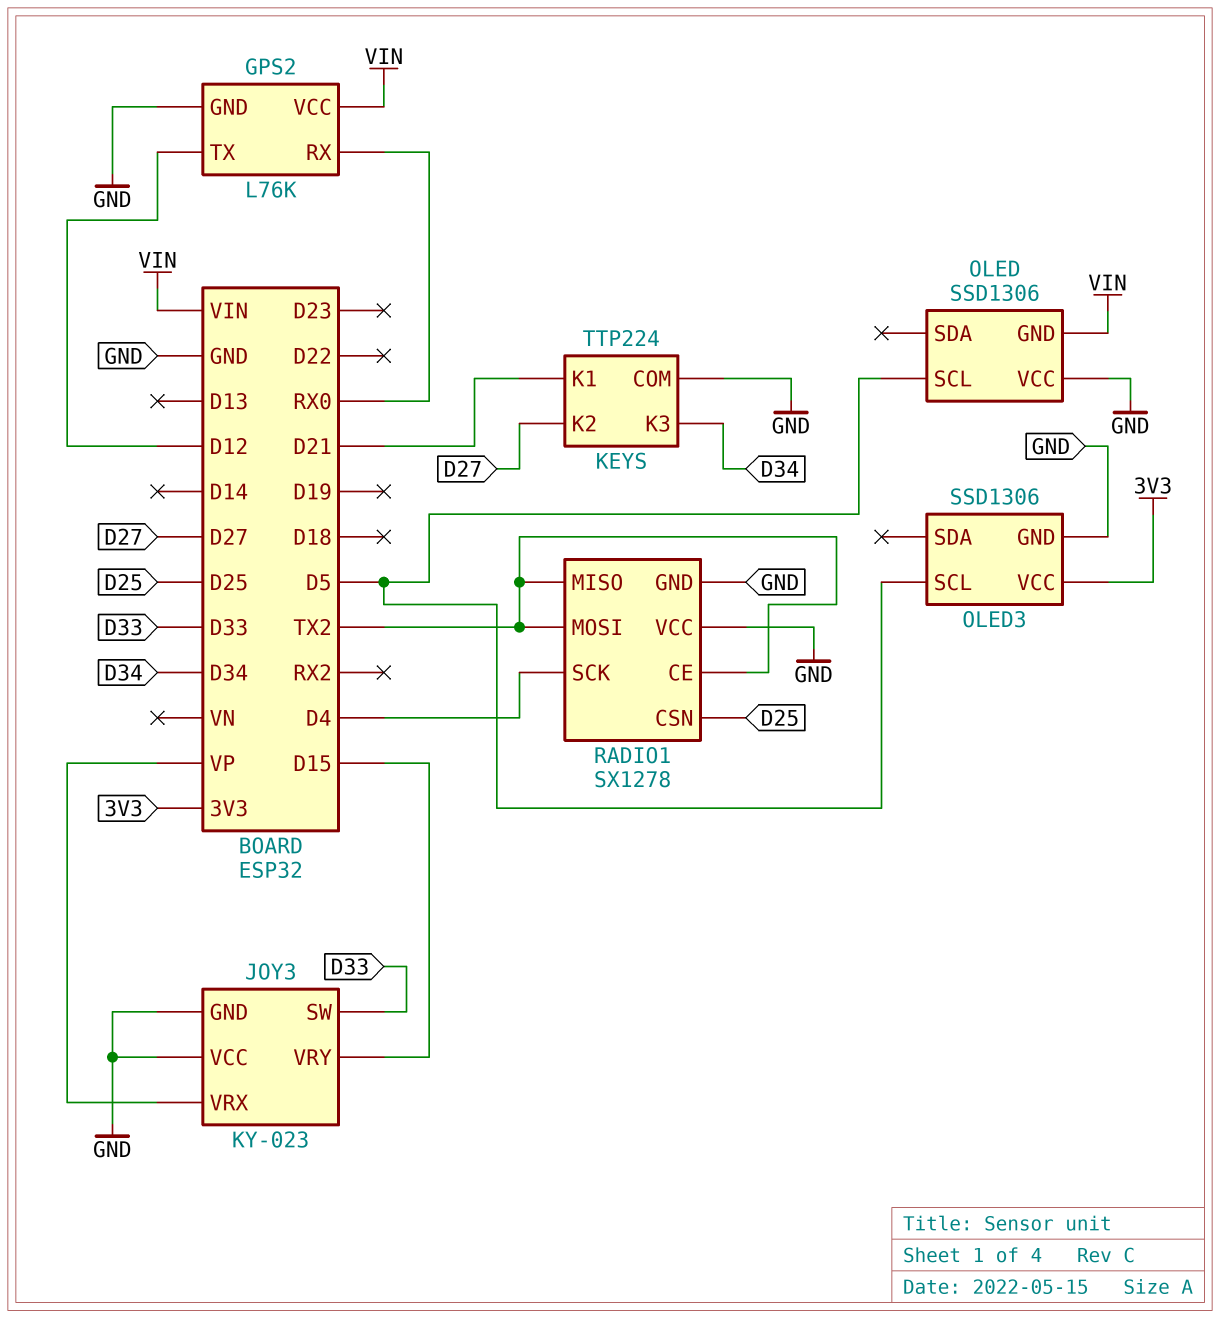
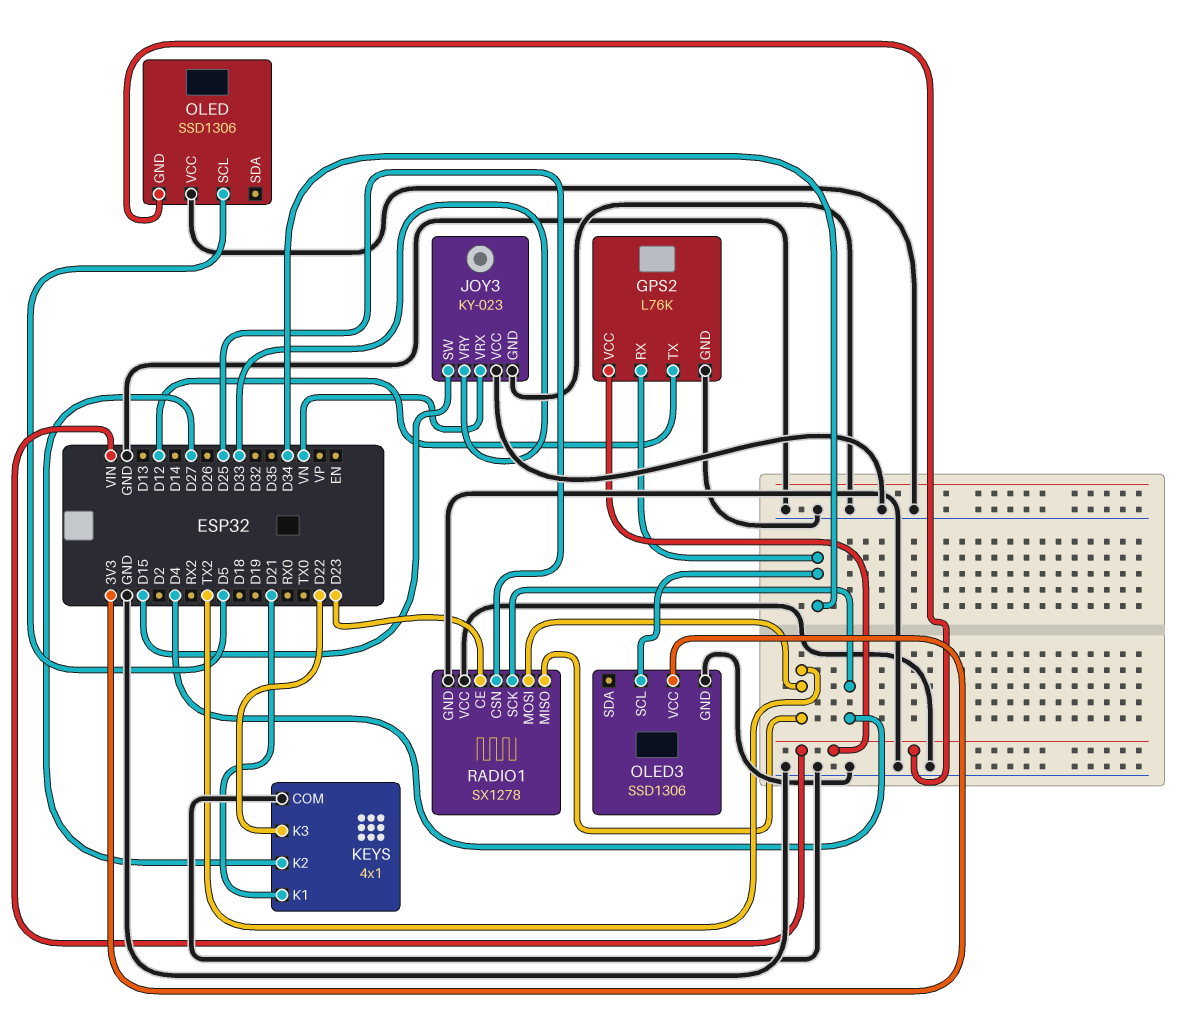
GPS2 pin RX: RX0 -> D34
JOY3 pin SW: D33 -> D15
JOY3 pin VRX: VP -> VN
JOY3 pin VRY: D15 -> D33
KEYS: TTP224 -> 4x1
KEYS pin K3: D34 -> D22
OLED3 pin SCL: D5 -> D34
RADIO1 pin CE: TX2 -> D23

